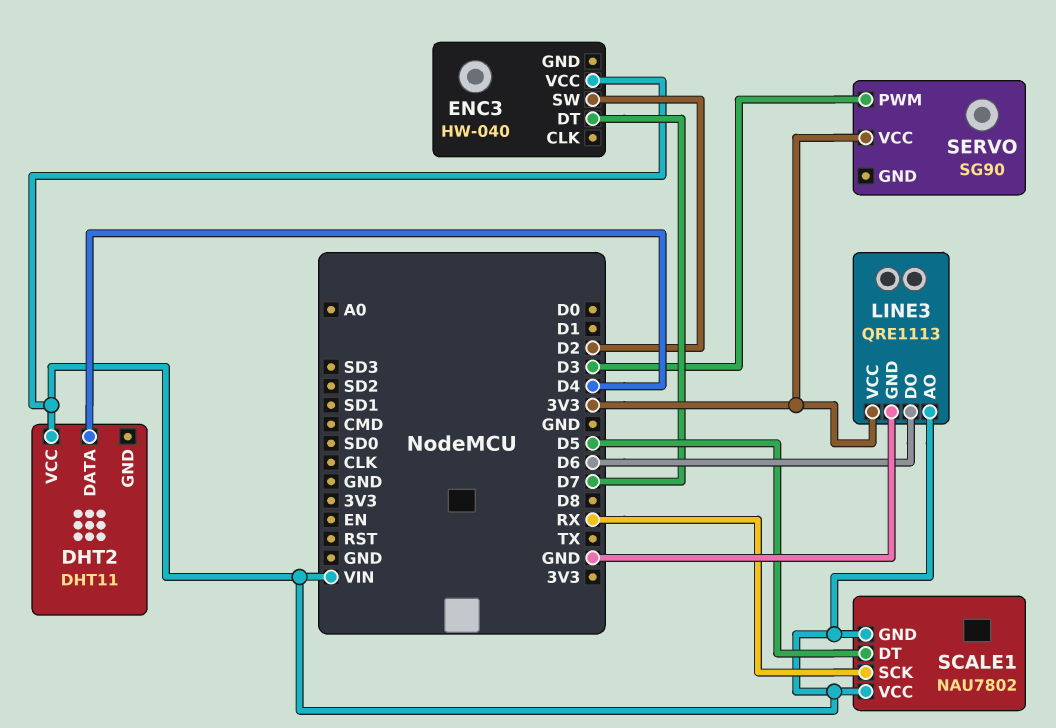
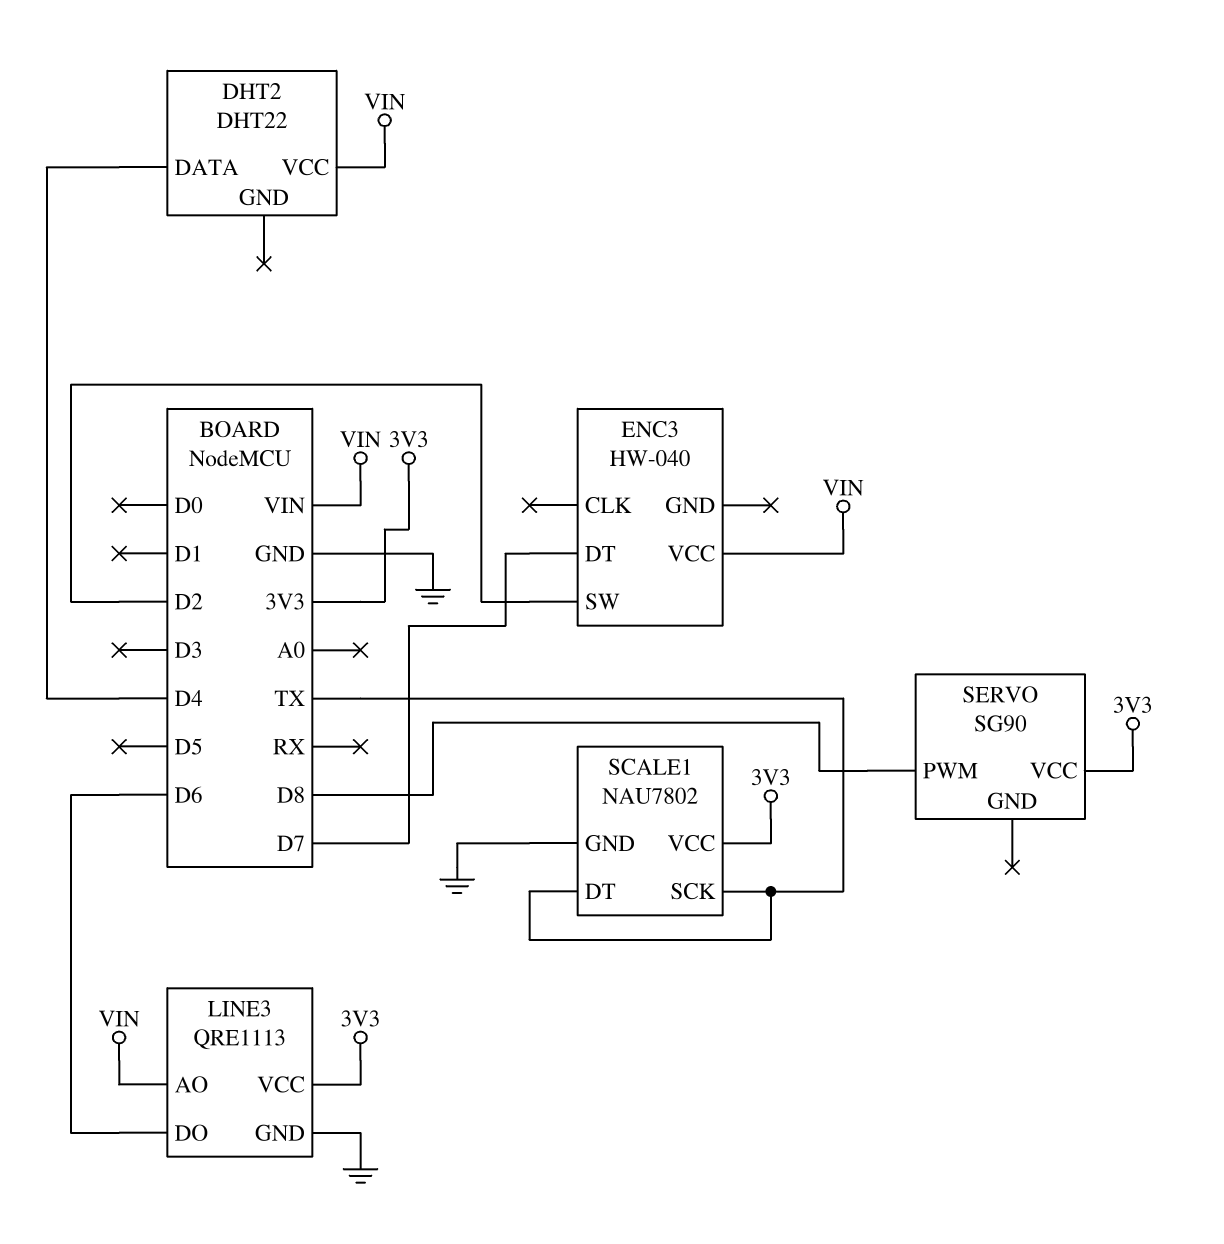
DHT2: DHT11 -> DHT22
SCALE1 pin DT: D5 -> TX
SCALE1 pin GND: VIN -> GND
SCALE1 pin SCK: RX -> TX
SCALE1 pin VCC: VIN -> 3V3
SERVO pin PWM: D3 -> D8

